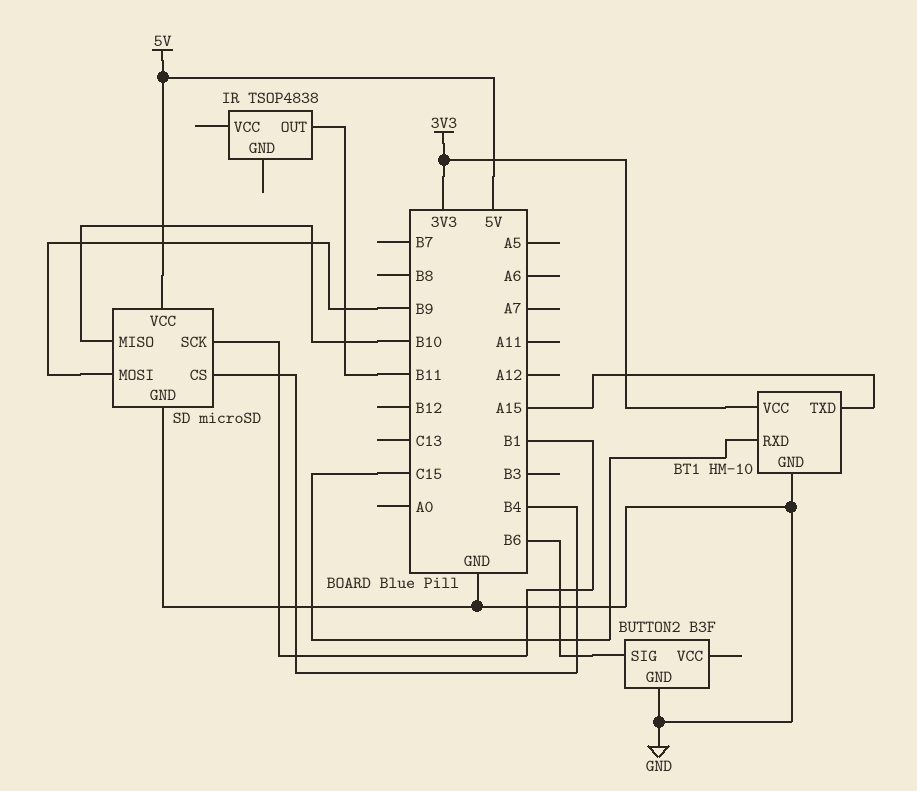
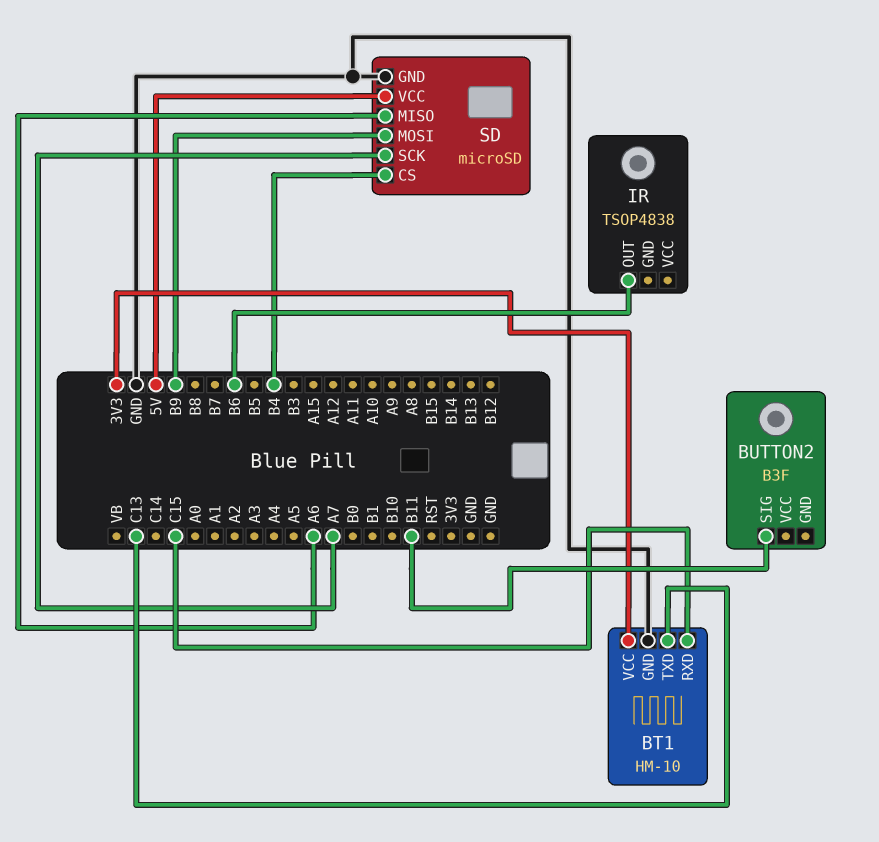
BT1 pin TXD: A15 -> C13
BUTTON2 pin GND: GND -> none
BUTTON2 pin SIG: B6 -> B11
IR pin OUT: B11 -> B6
SD pin MISO: B10 -> A6
SD pin SCK: B1 -> A7

